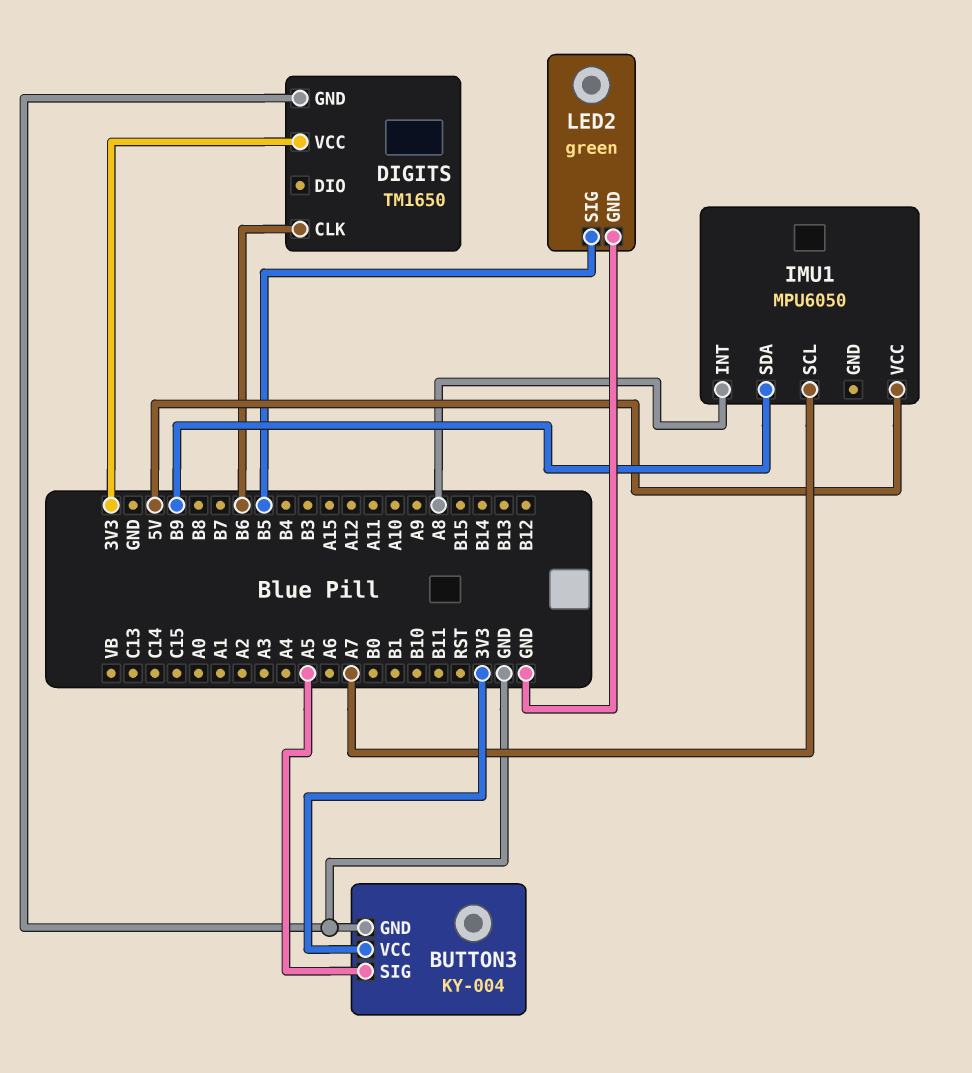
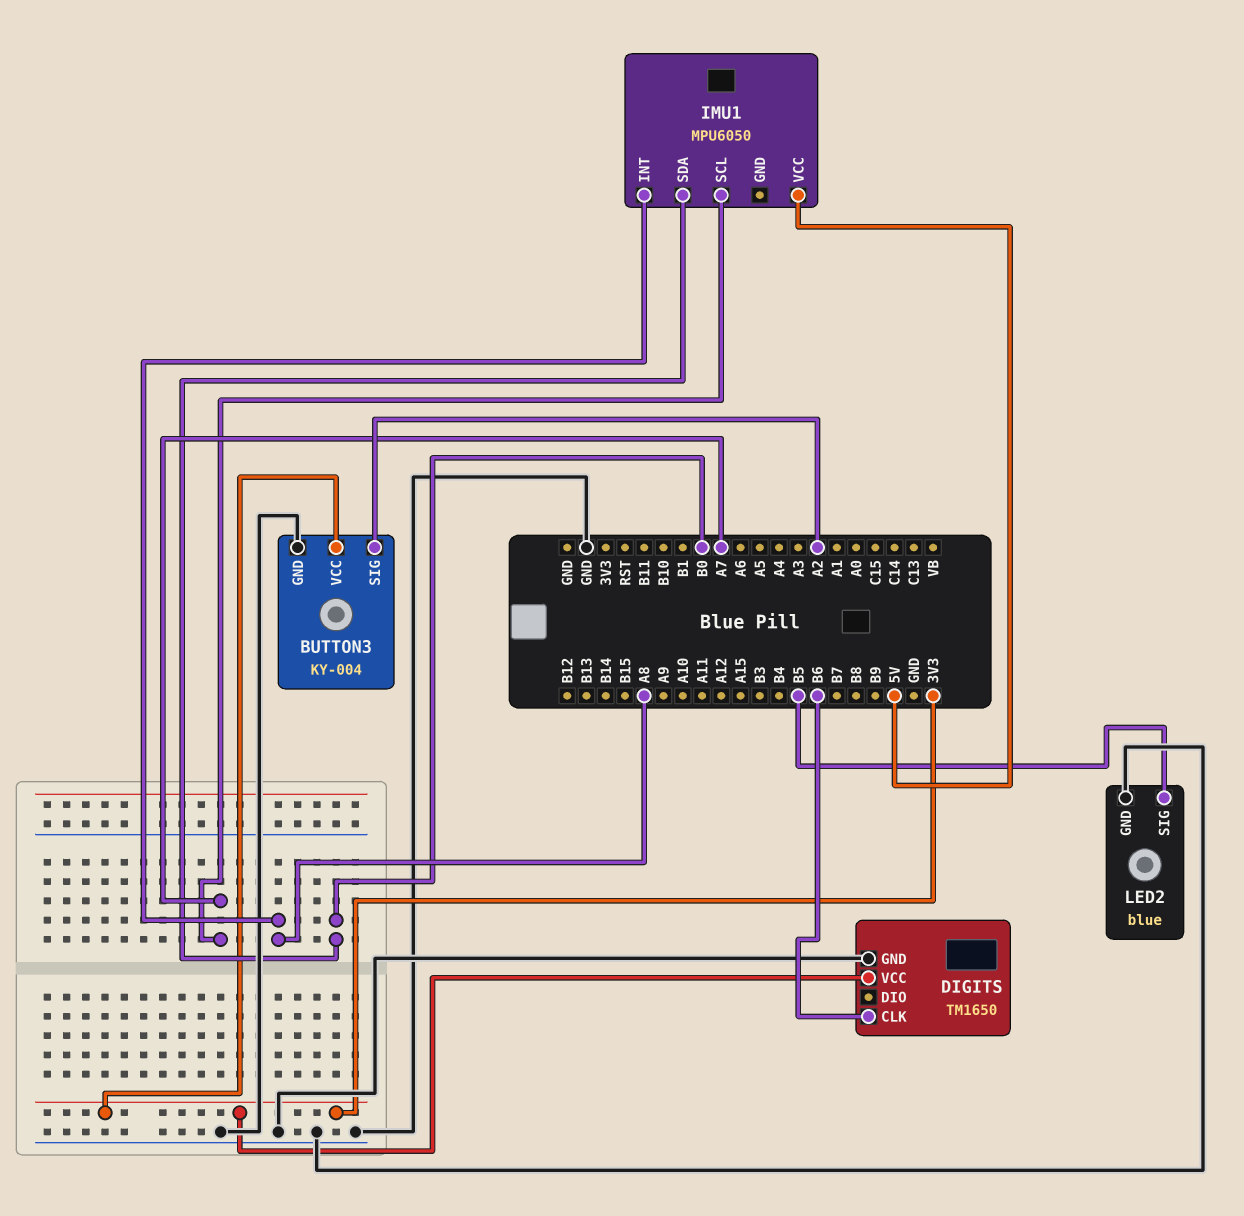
BUTTON3 pin SIG: A5 -> A2
IMU1 pin SDA: B9 -> B0
LED2: green -> blue

